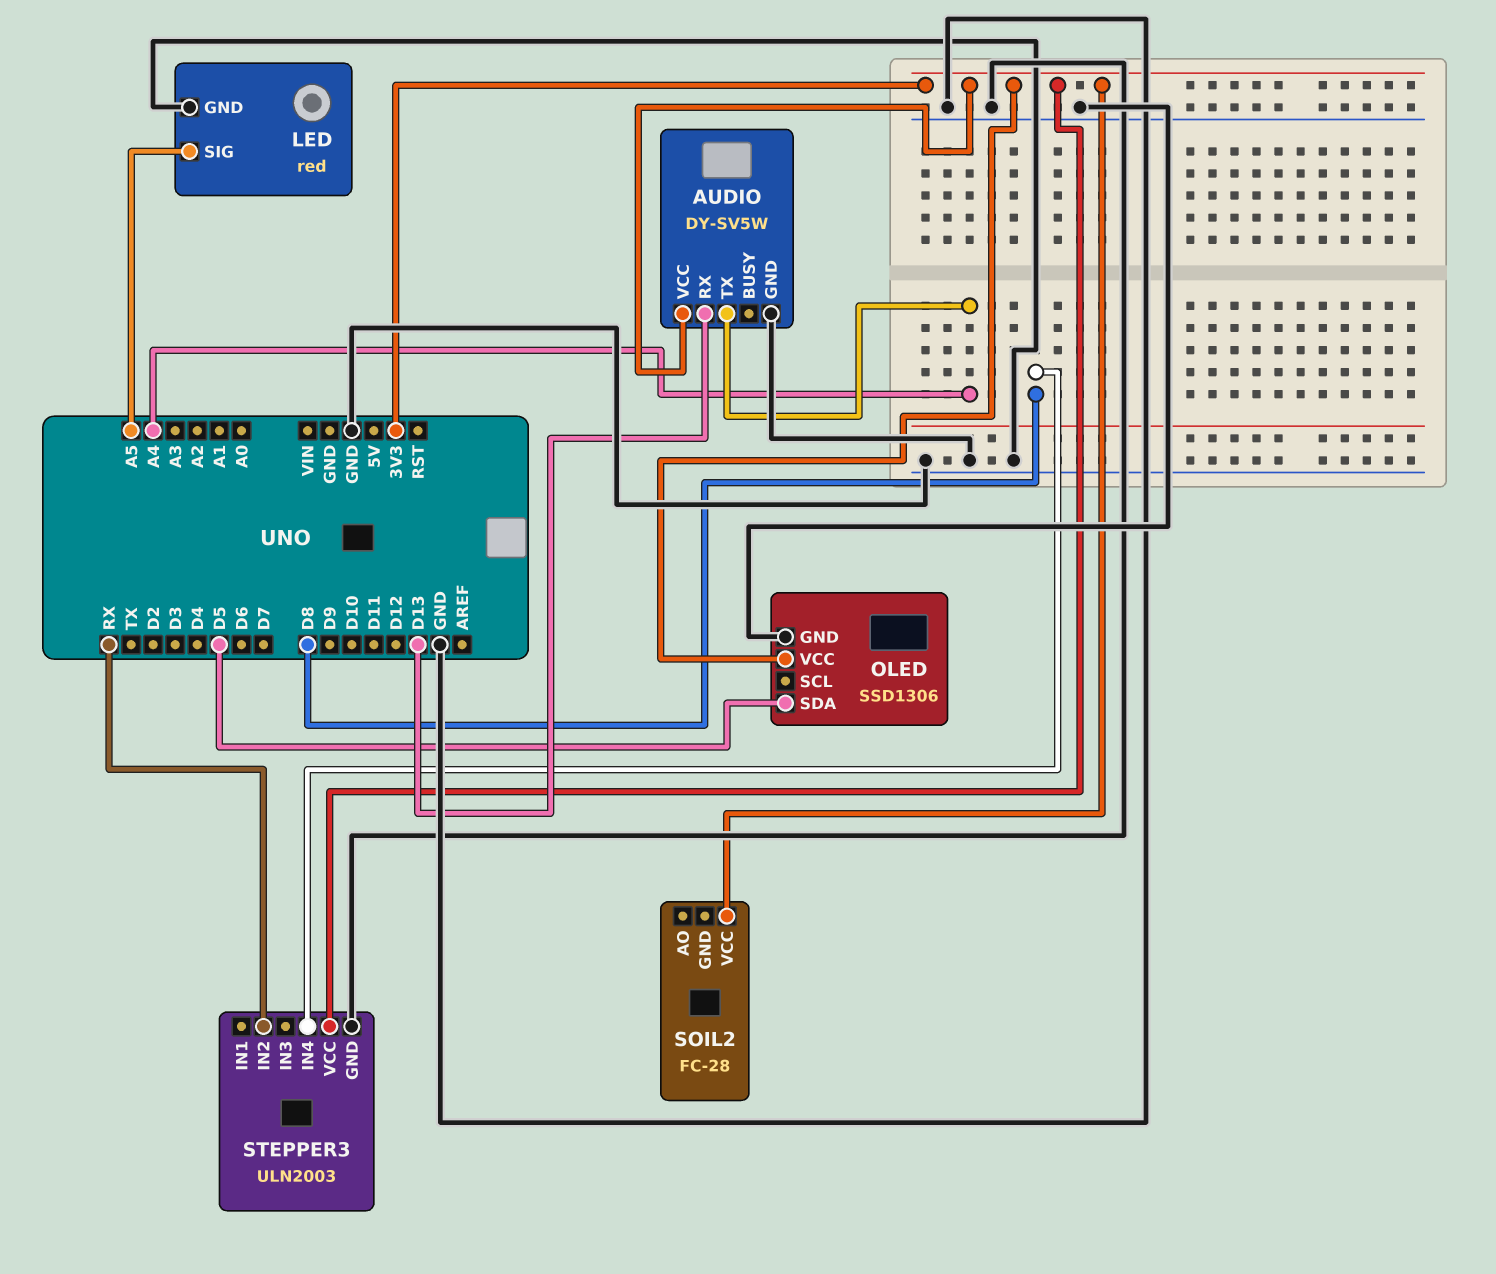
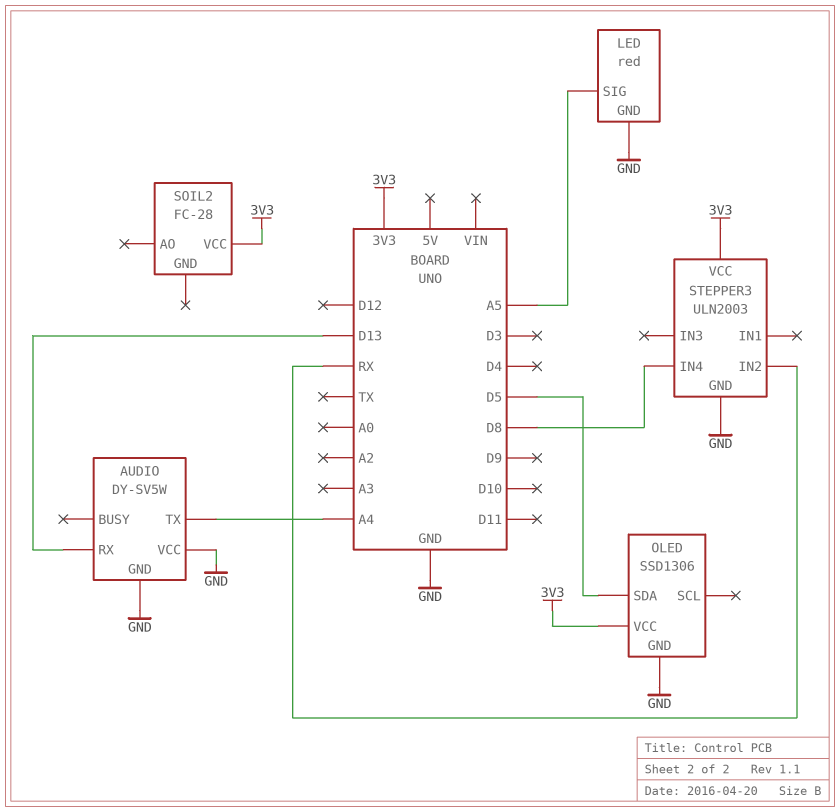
AUDIO pin VCC: 3V3 -> GND

